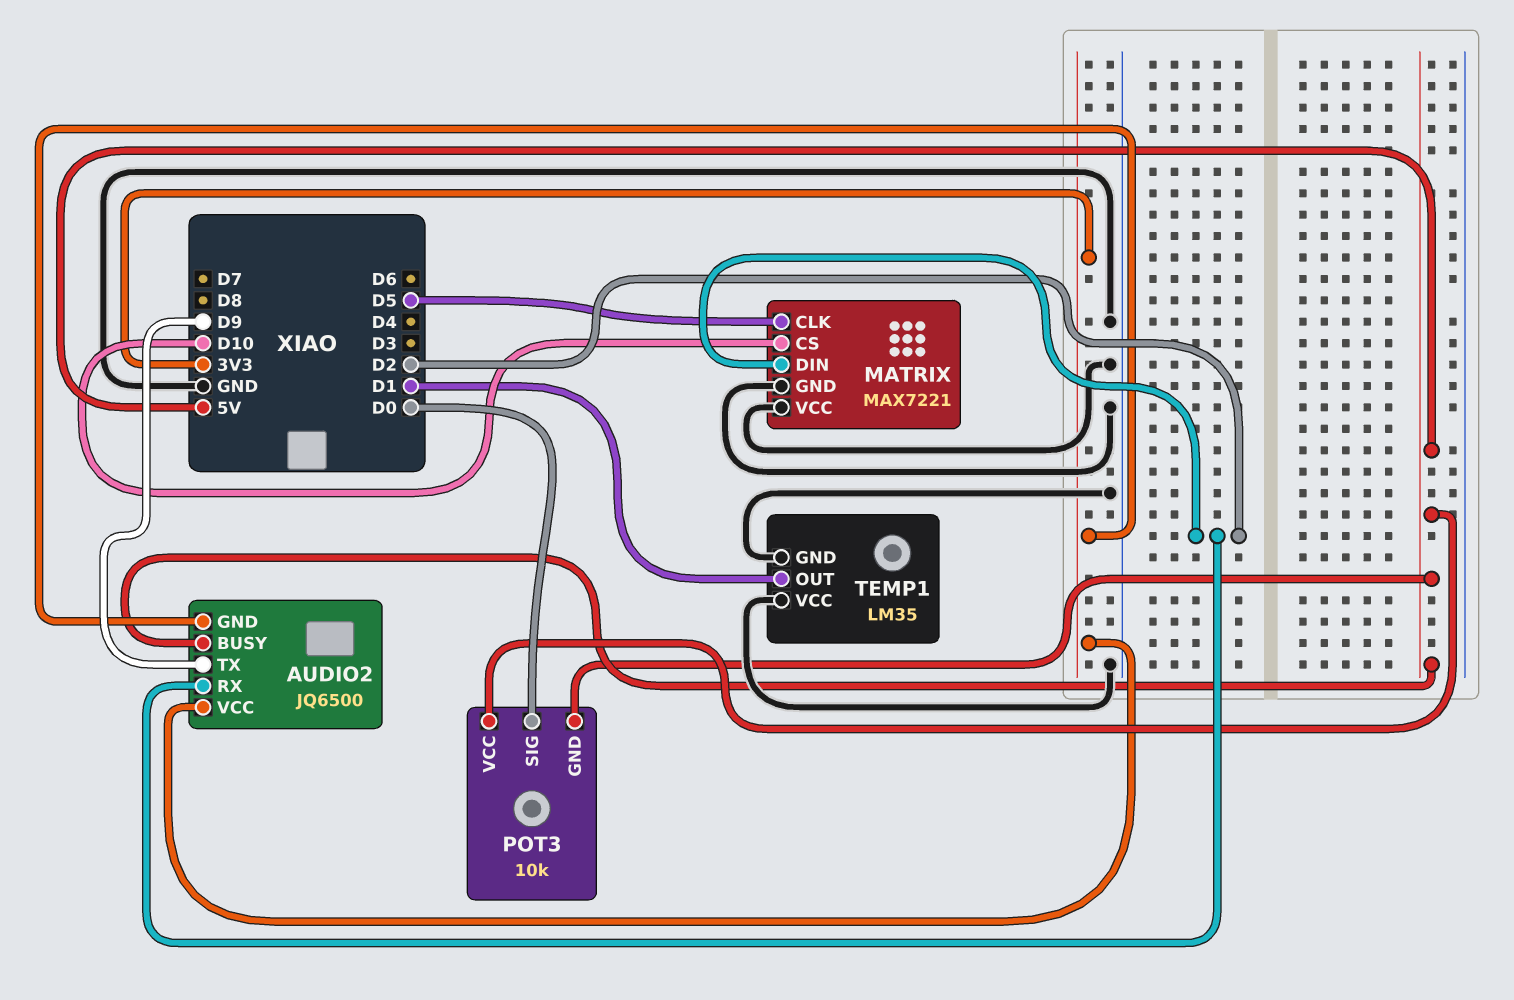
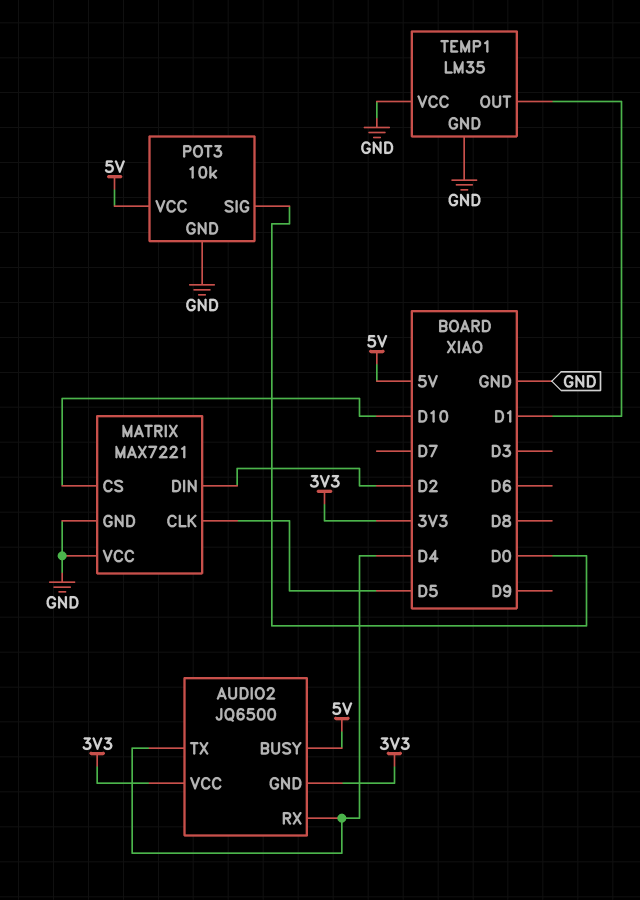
AUDIO2 pin RX: D2 -> D4
AUDIO2 pin TX: D9 -> D4
POT3 pin GND: 5V -> GND

